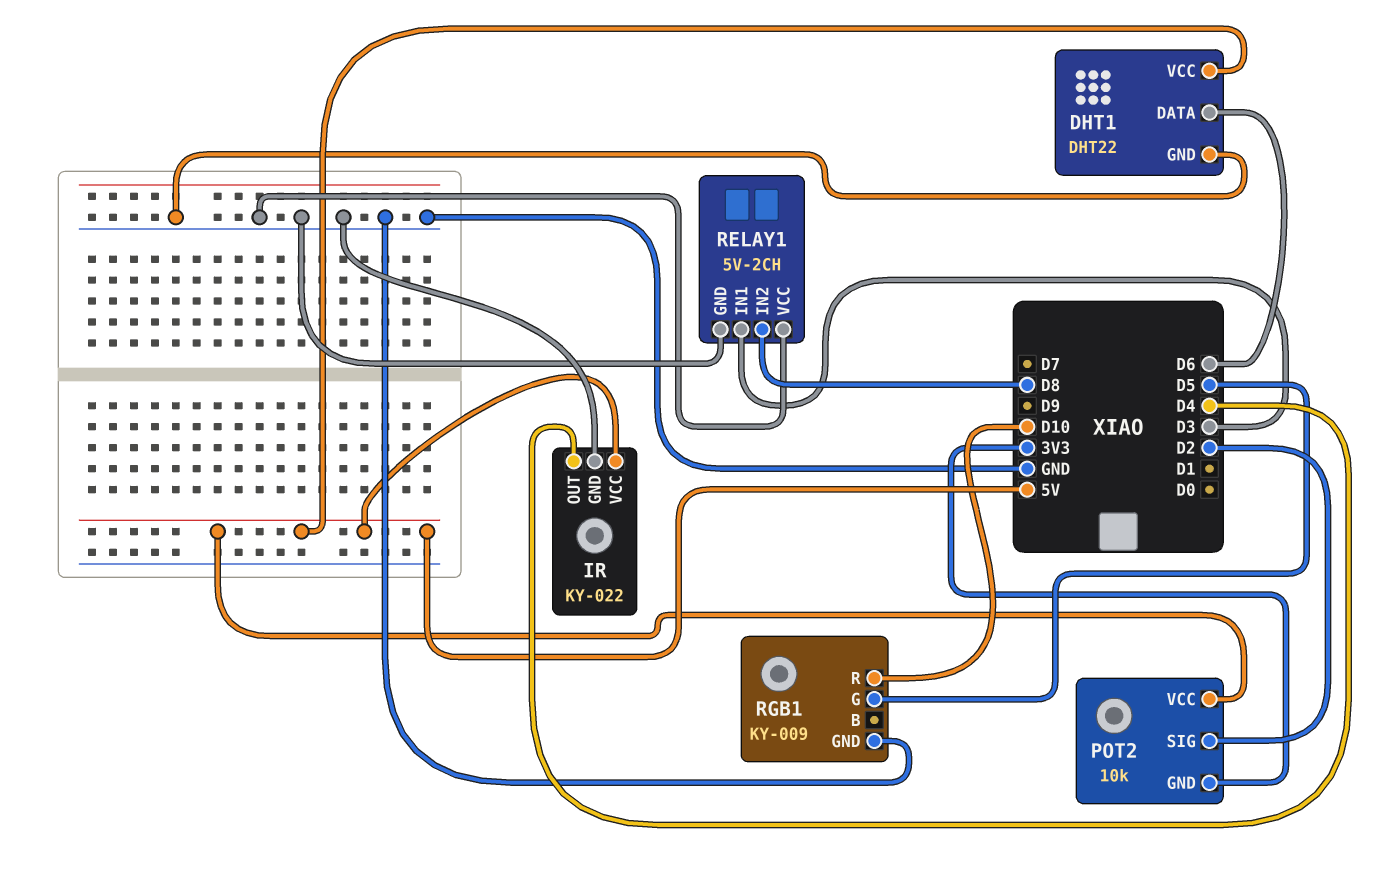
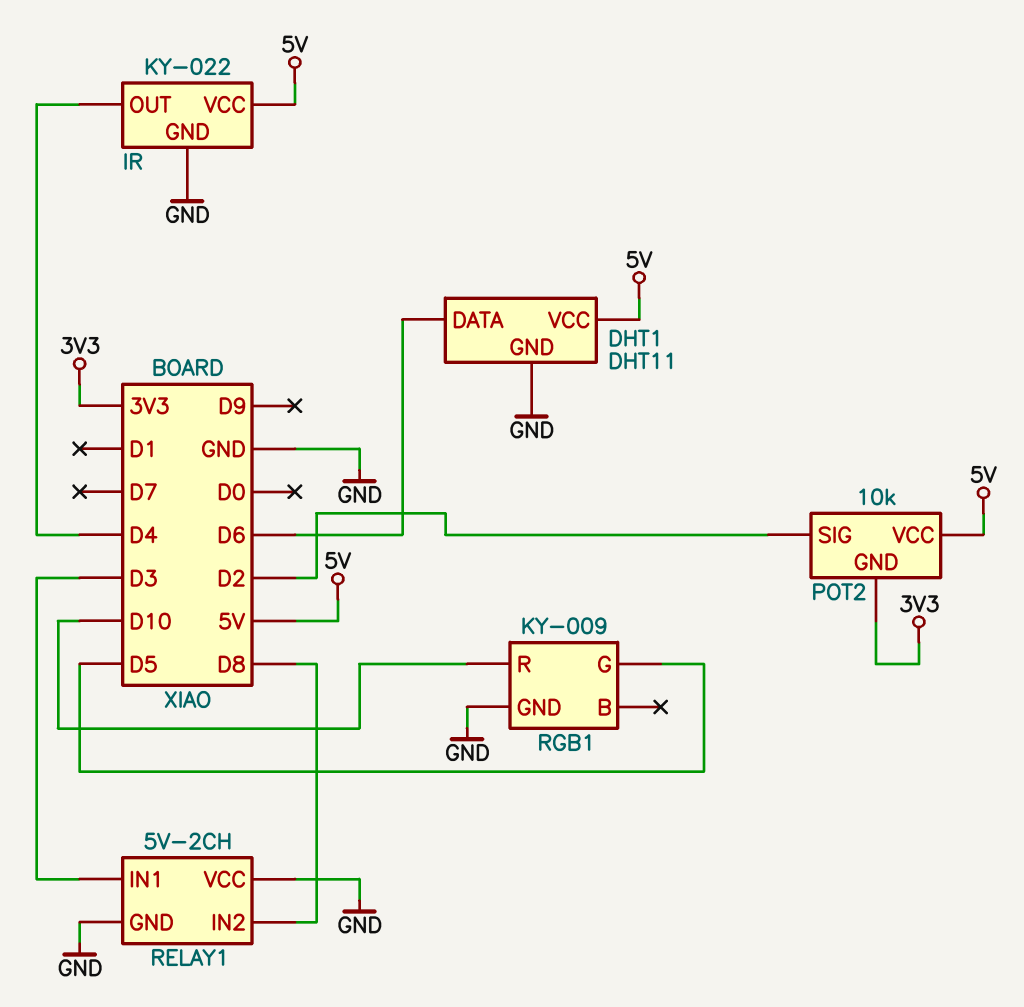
DHT1: DHT22 -> DHT11

